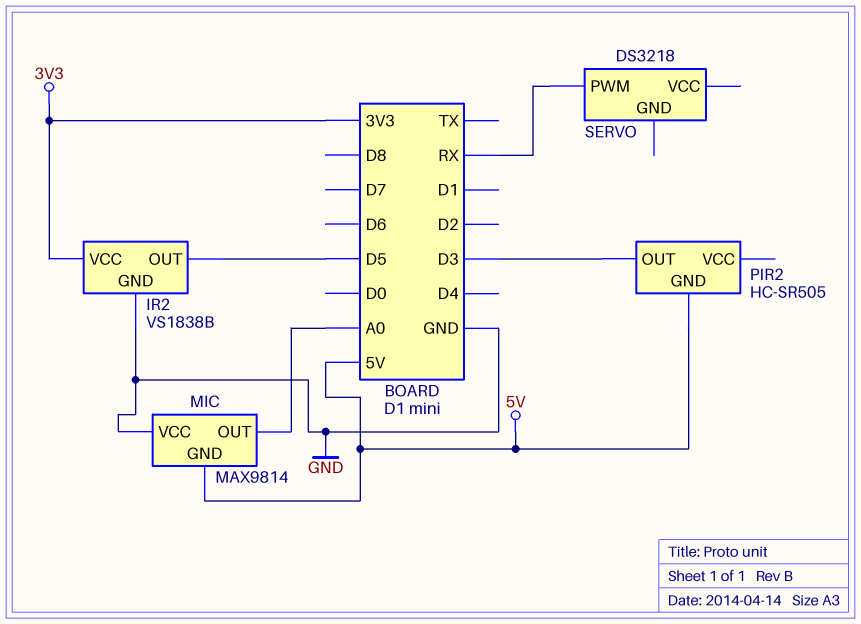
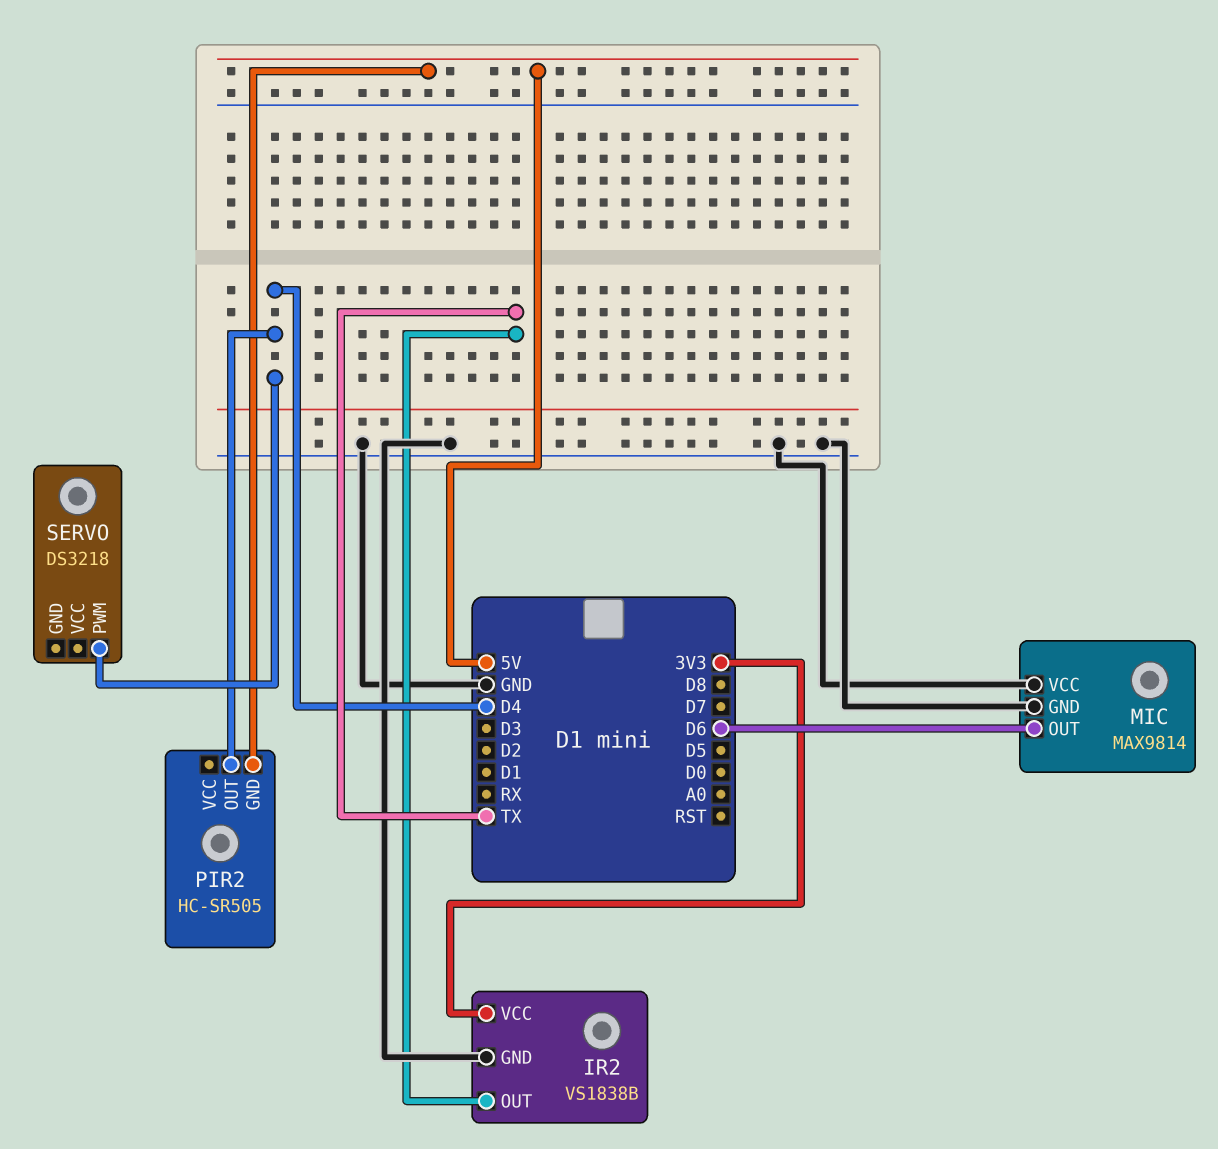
IR2 pin OUT: D5 -> TX
MIC pin GND: 5V -> GND
MIC pin OUT: A0 -> D6
PIR2 pin OUT: D3 -> D4
SERVO pin PWM: RX -> D4

